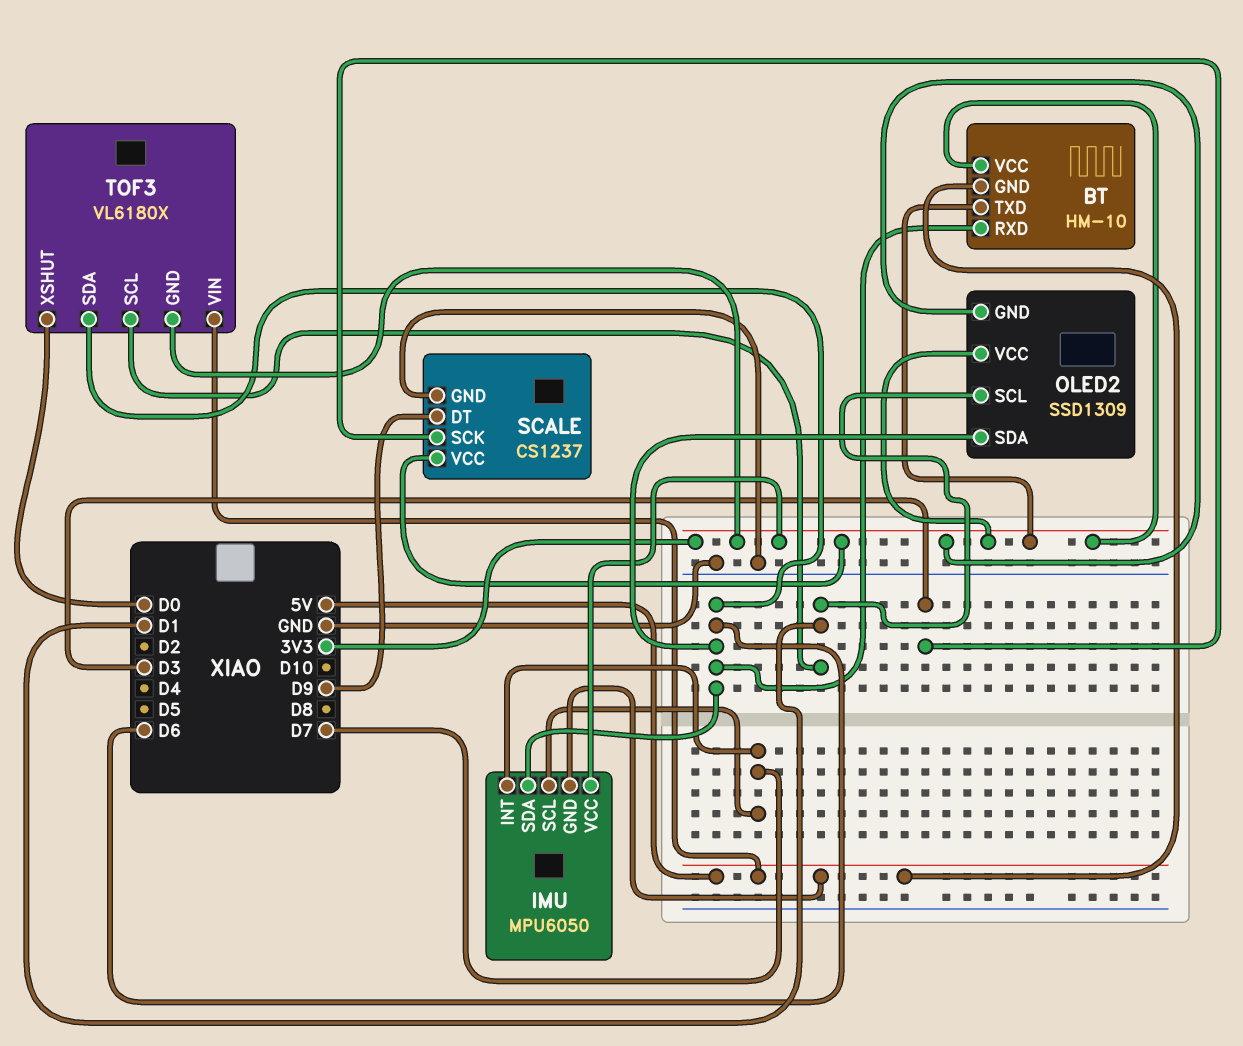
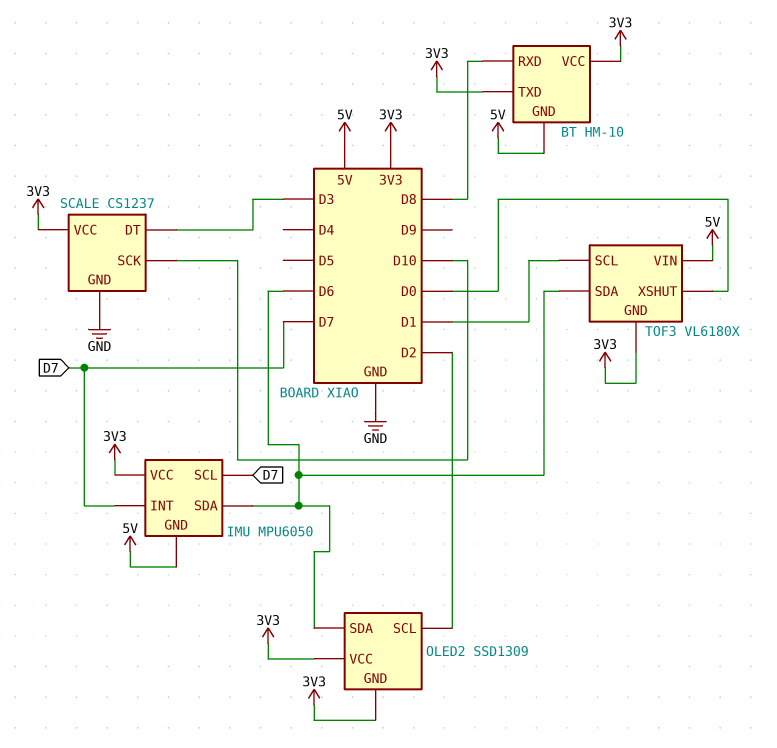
BT pin RXD: D6 -> D8
OLED2 pin SCL: D1 -> D2
SCALE pin DT: D9 -> D3
SCALE pin SCK: D3 -> D10

